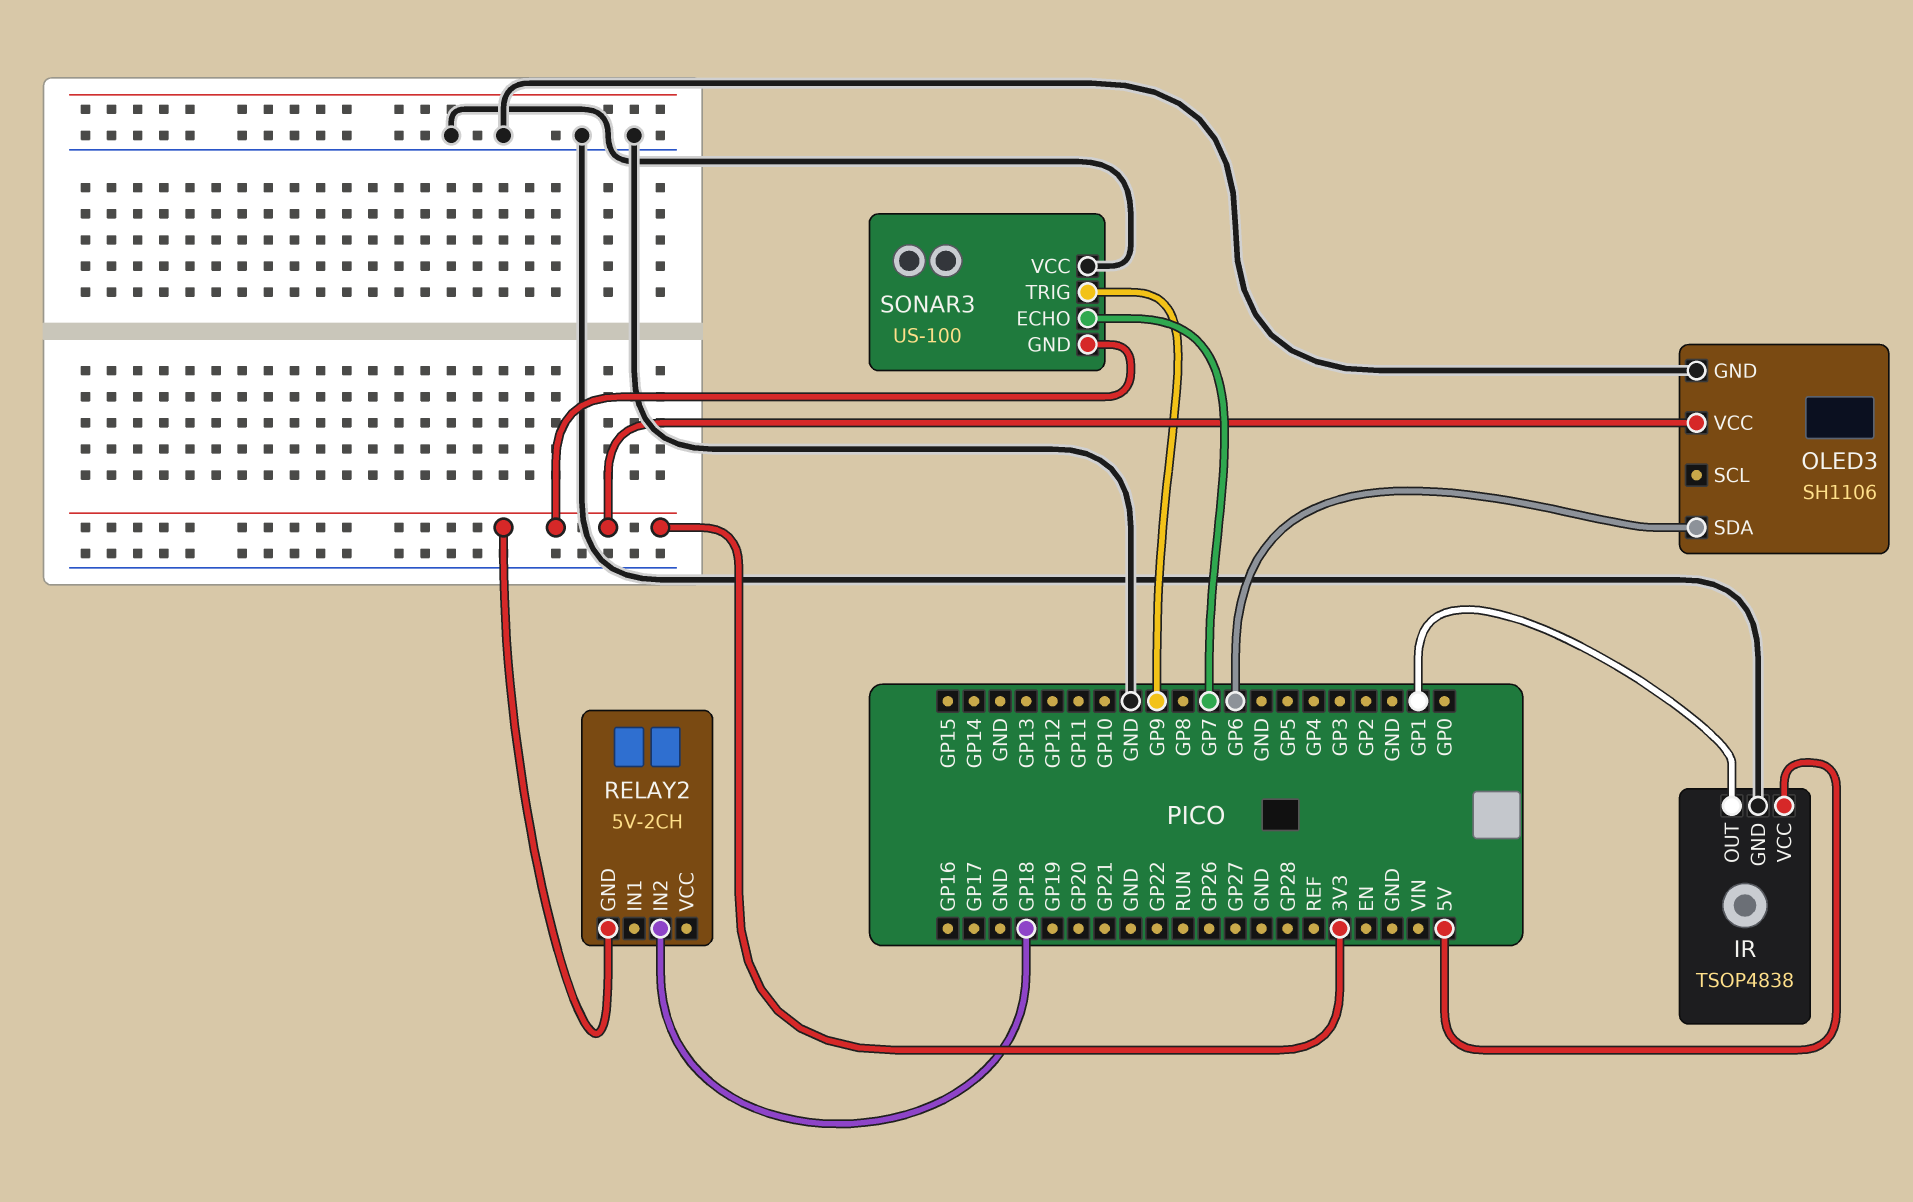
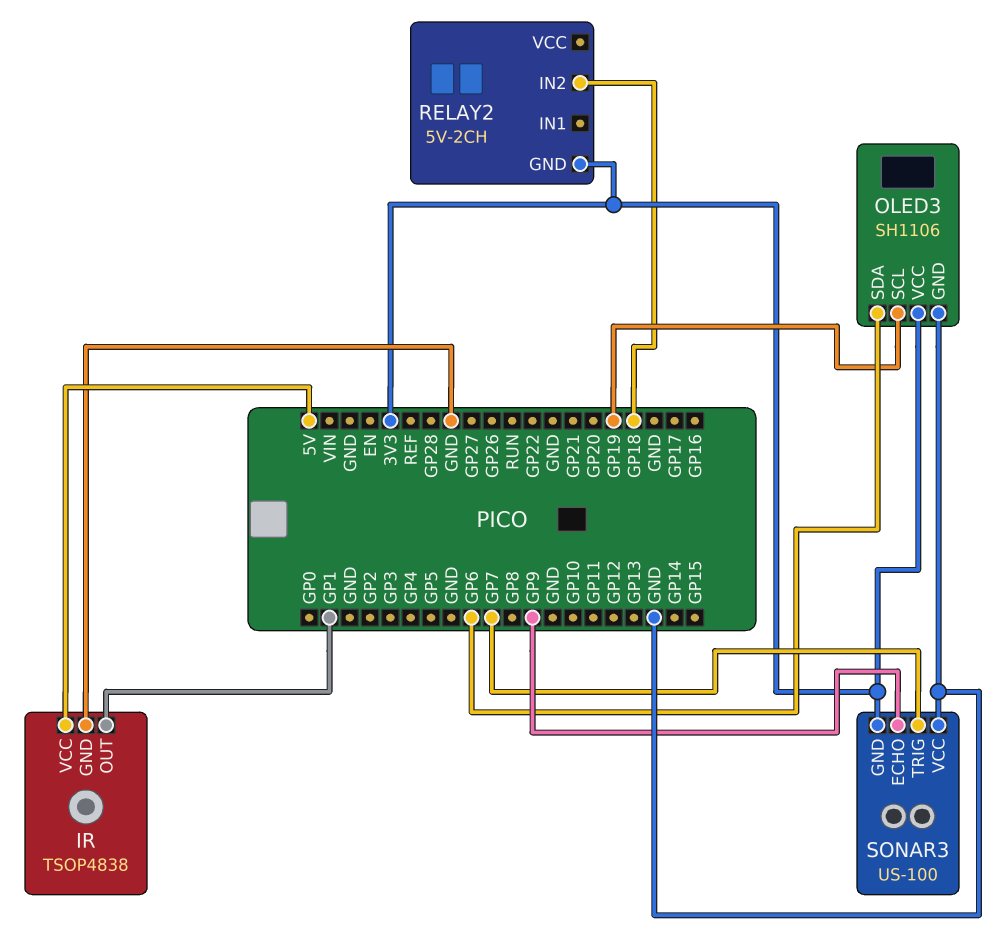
OLED3 pin SCL: none -> GP19
SONAR3 pin ECHO: GP7 -> GP9
SONAR3 pin TRIG: GP9 -> GP7

